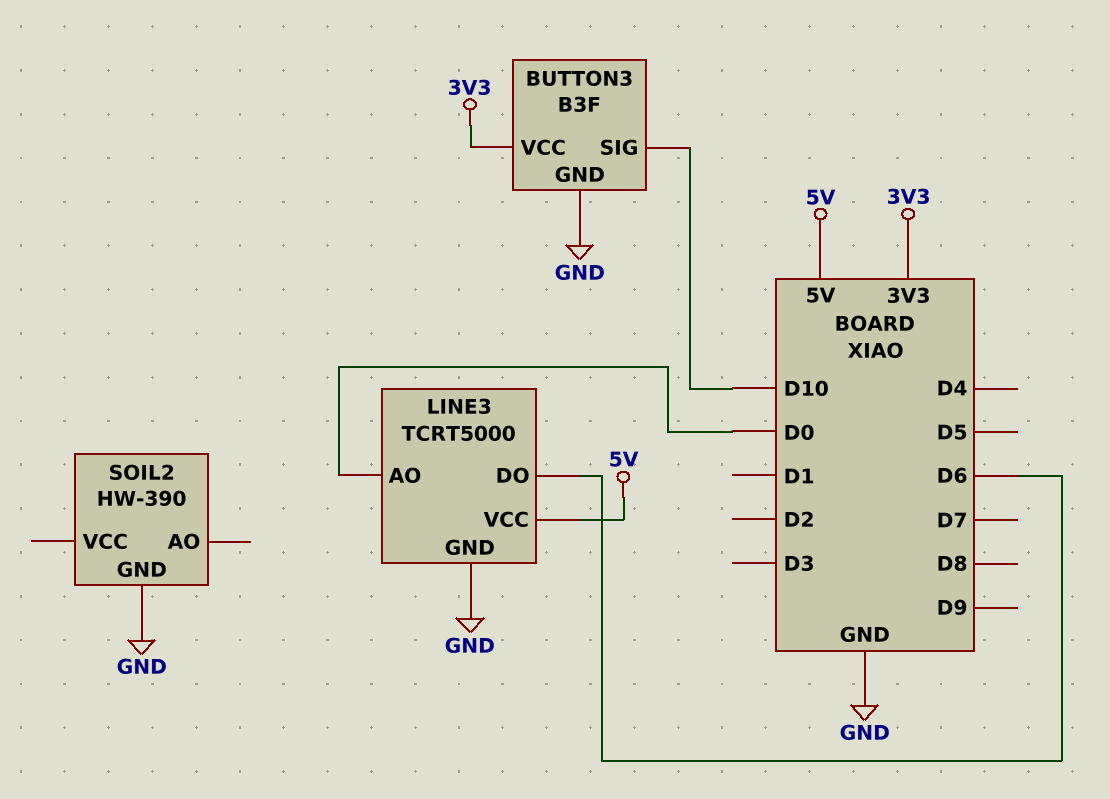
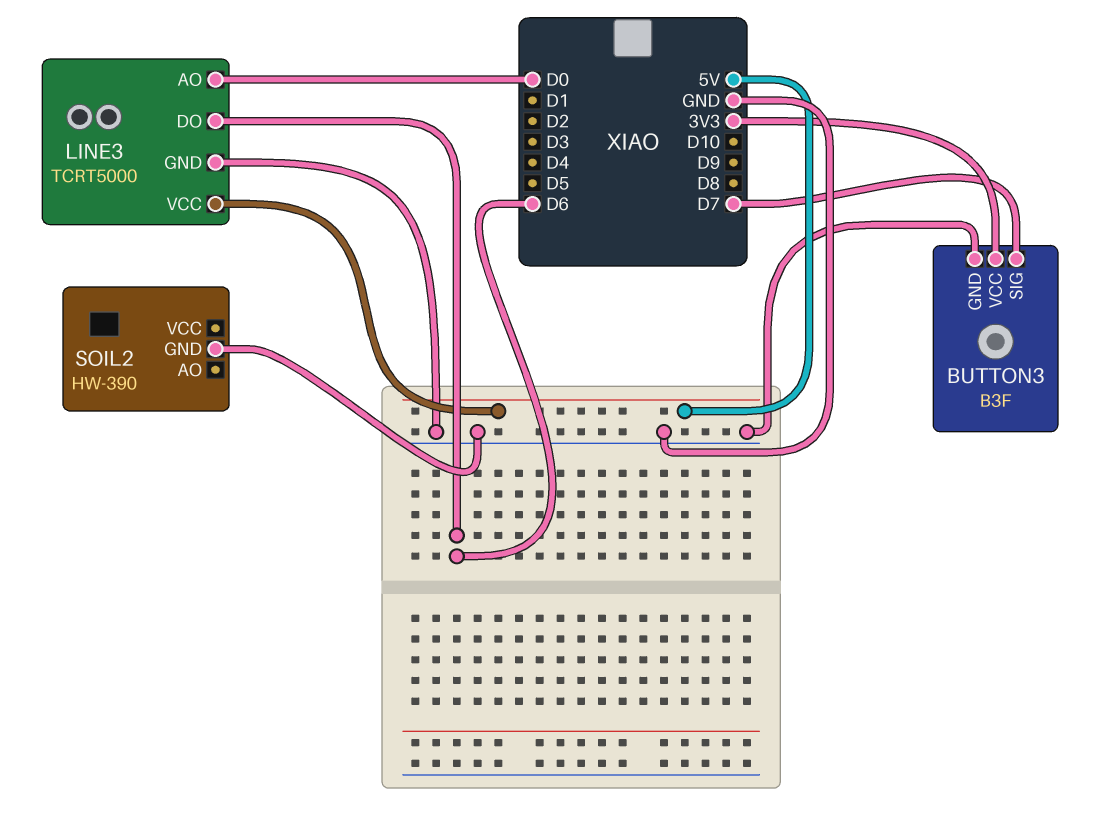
BUTTON3 pin SIG: D10 -> D7

